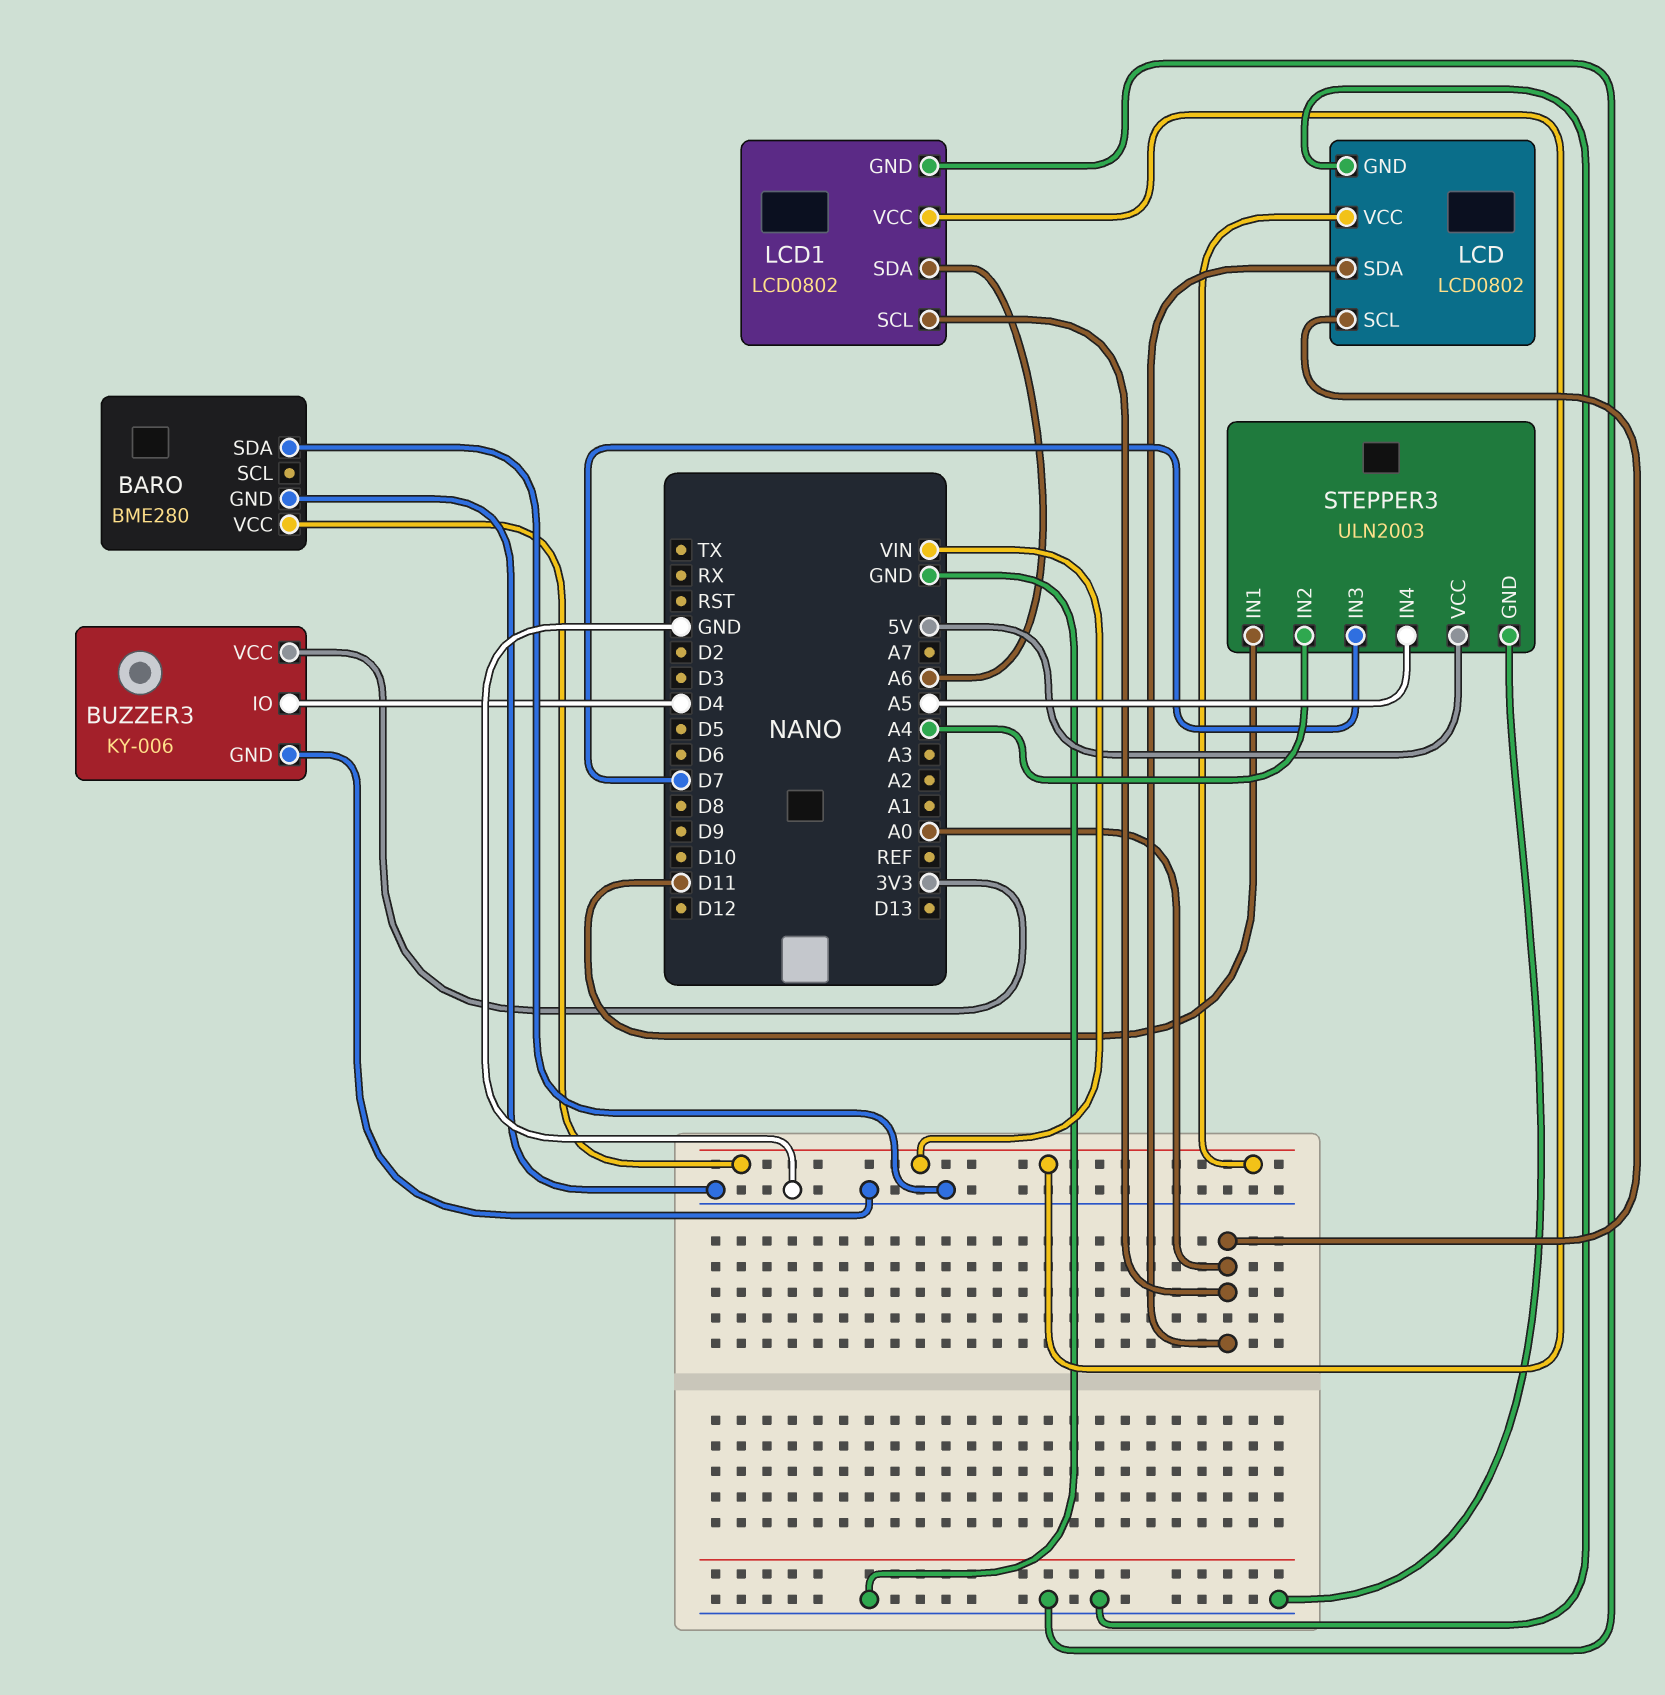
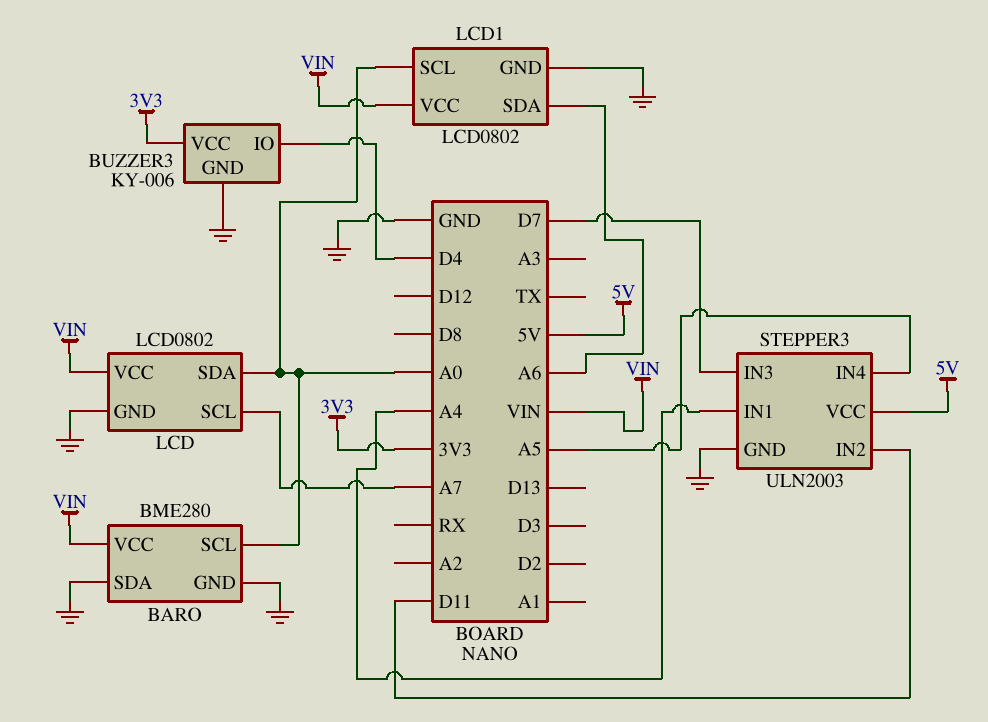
BARO pin SCL: none -> A0
LCD pin SCL: A0 -> A7
STEPPER3 pin IN1: D11 -> A4
STEPPER3 pin IN2: A4 -> D11

